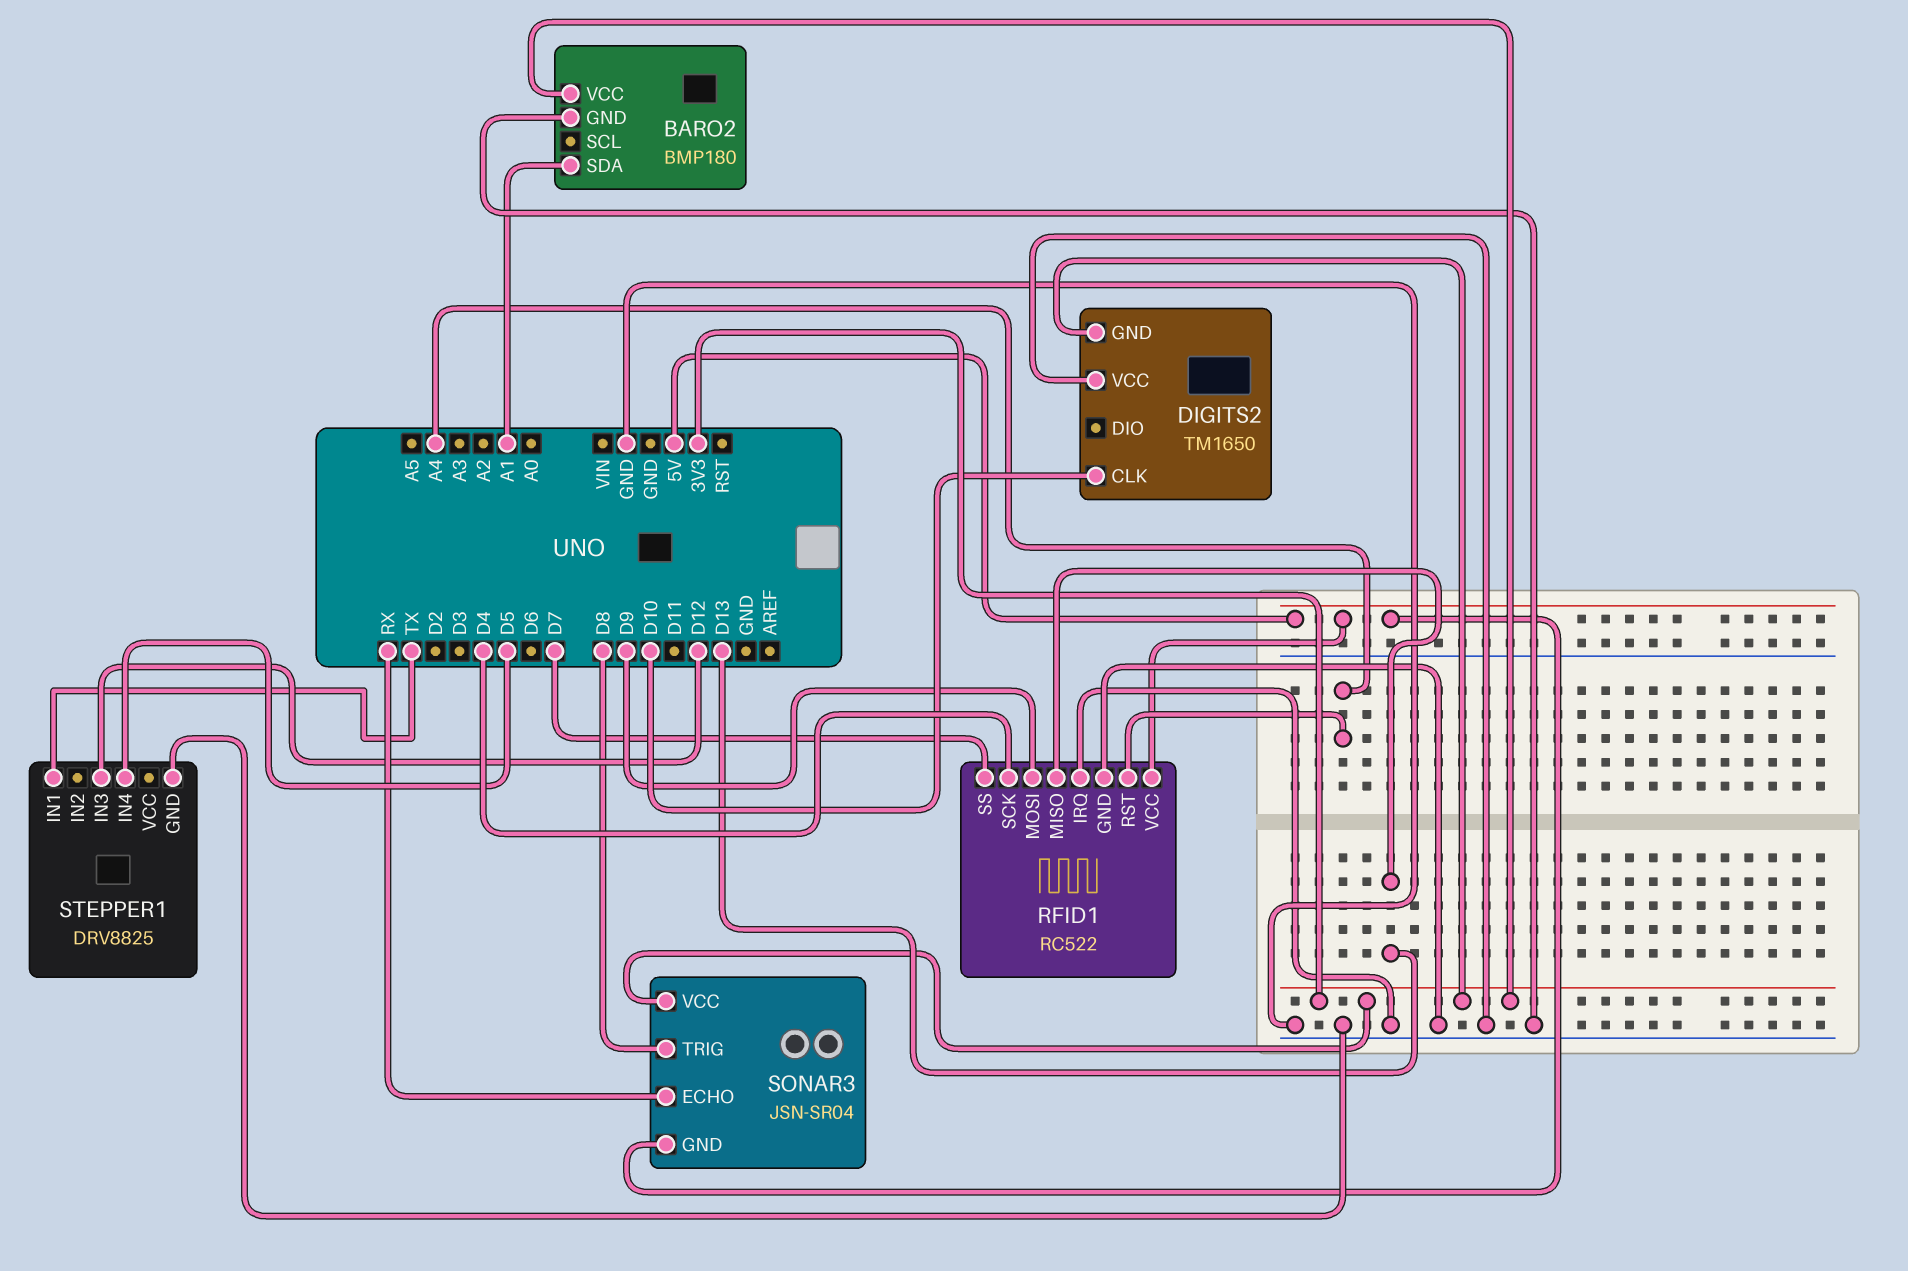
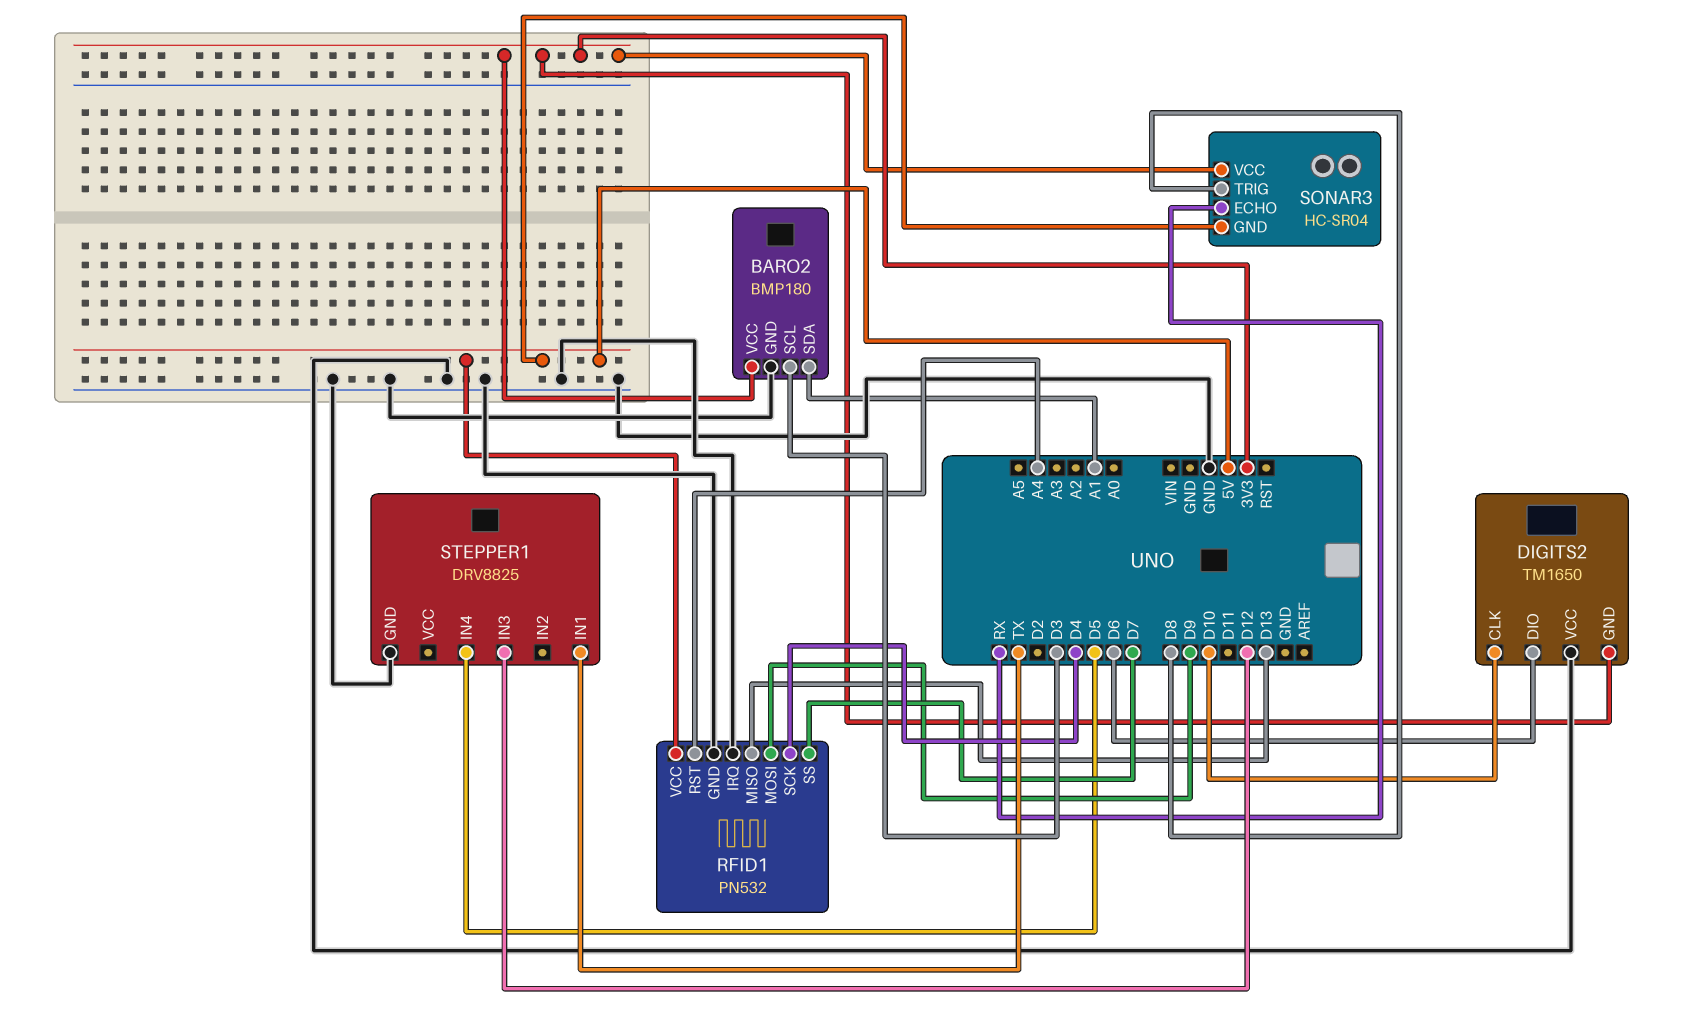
BARO2 pin SCL: none -> D3
DIGITS2 pin DIO: none -> D6
RFID1: RC522 -> PN532
SONAR3: JSN-SR04 -> HC-SR04

